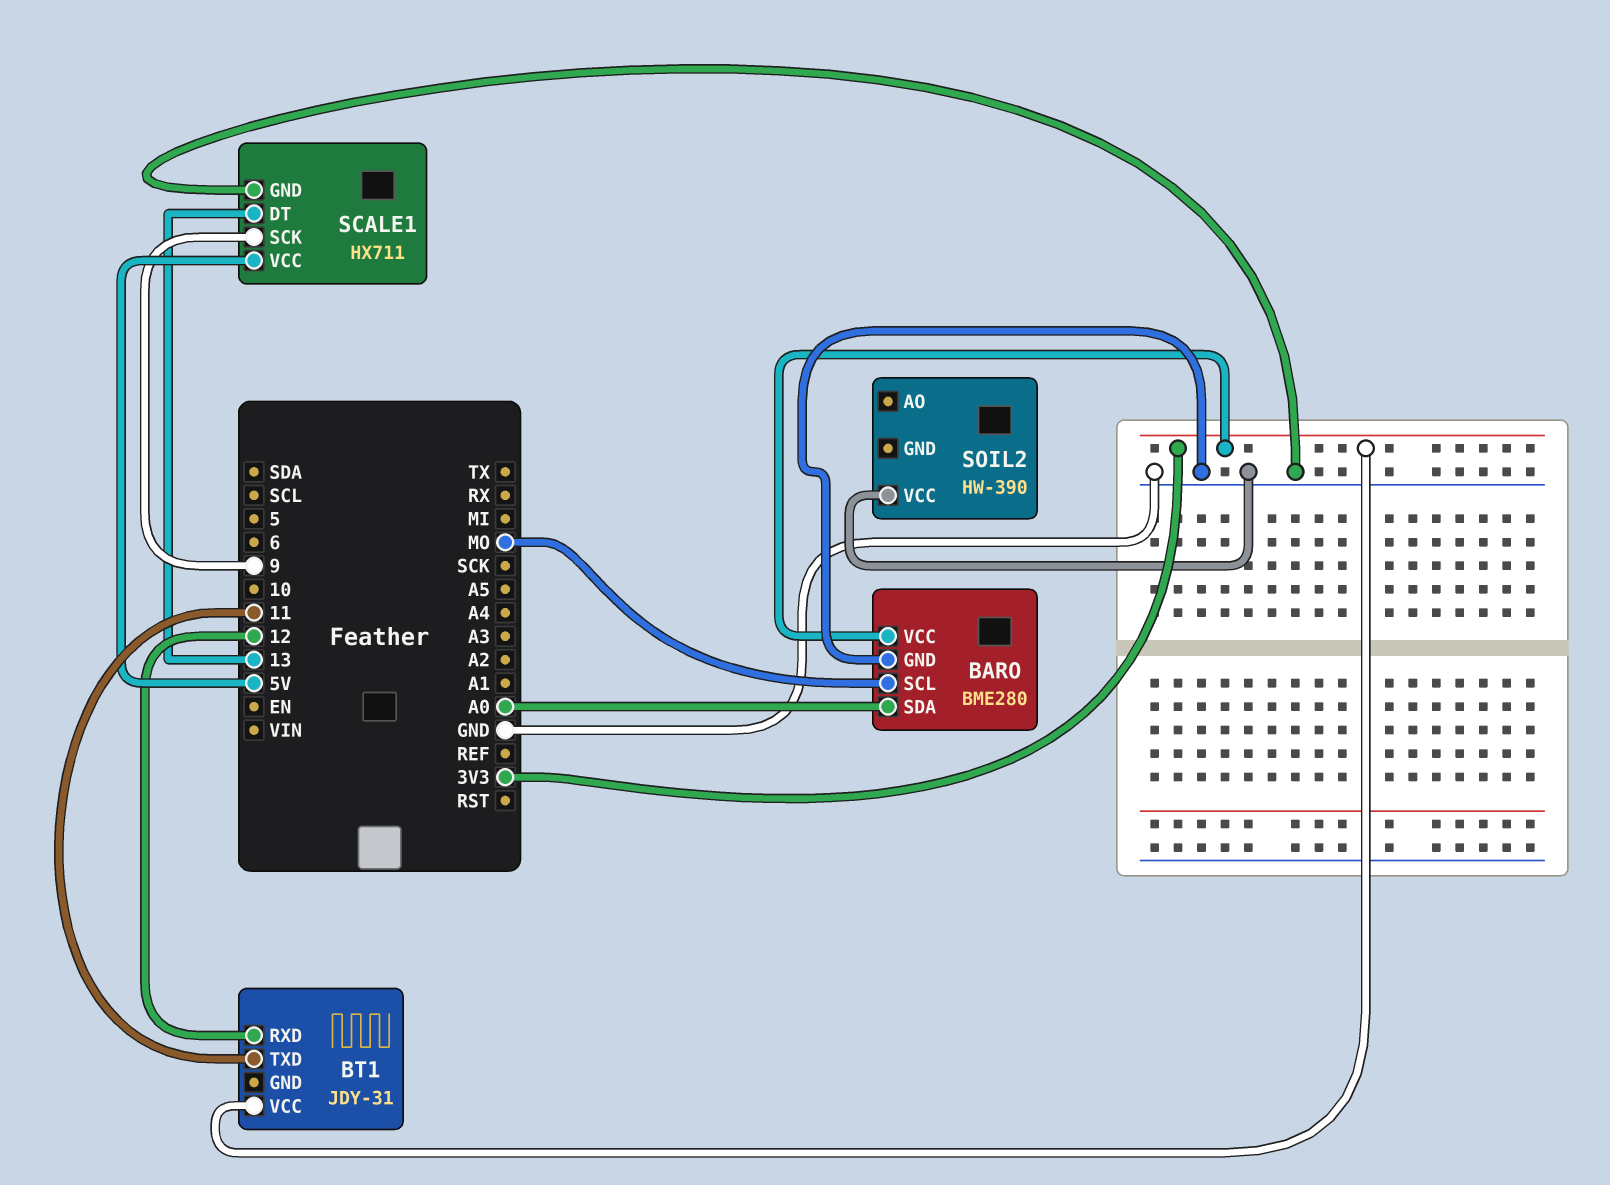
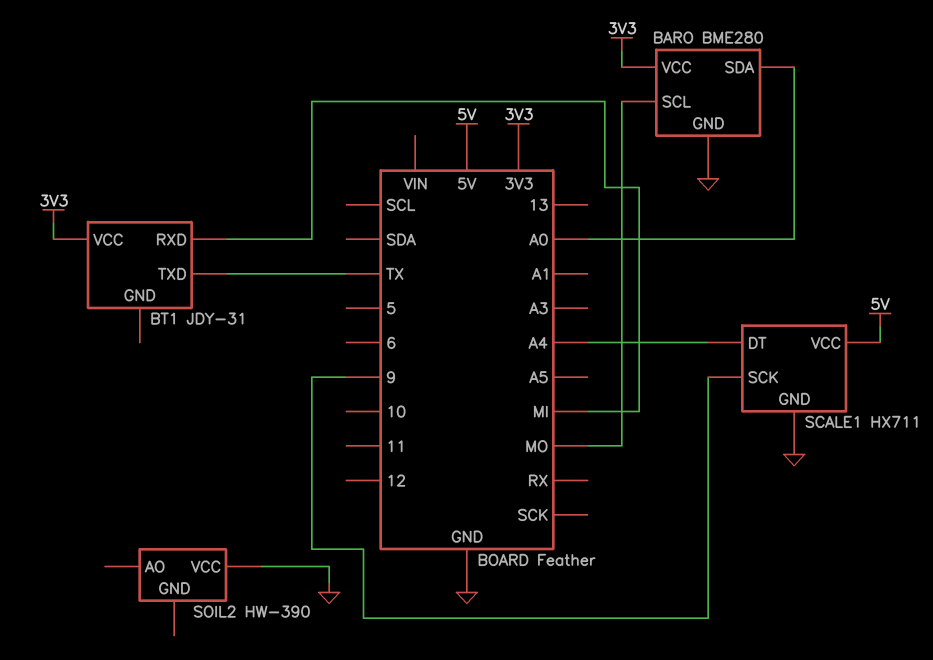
BT1 pin RXD: 12 -> MI
BT1 pin TXD: 11 -> TX
SCALE1 pin DT: 13 -> A4

